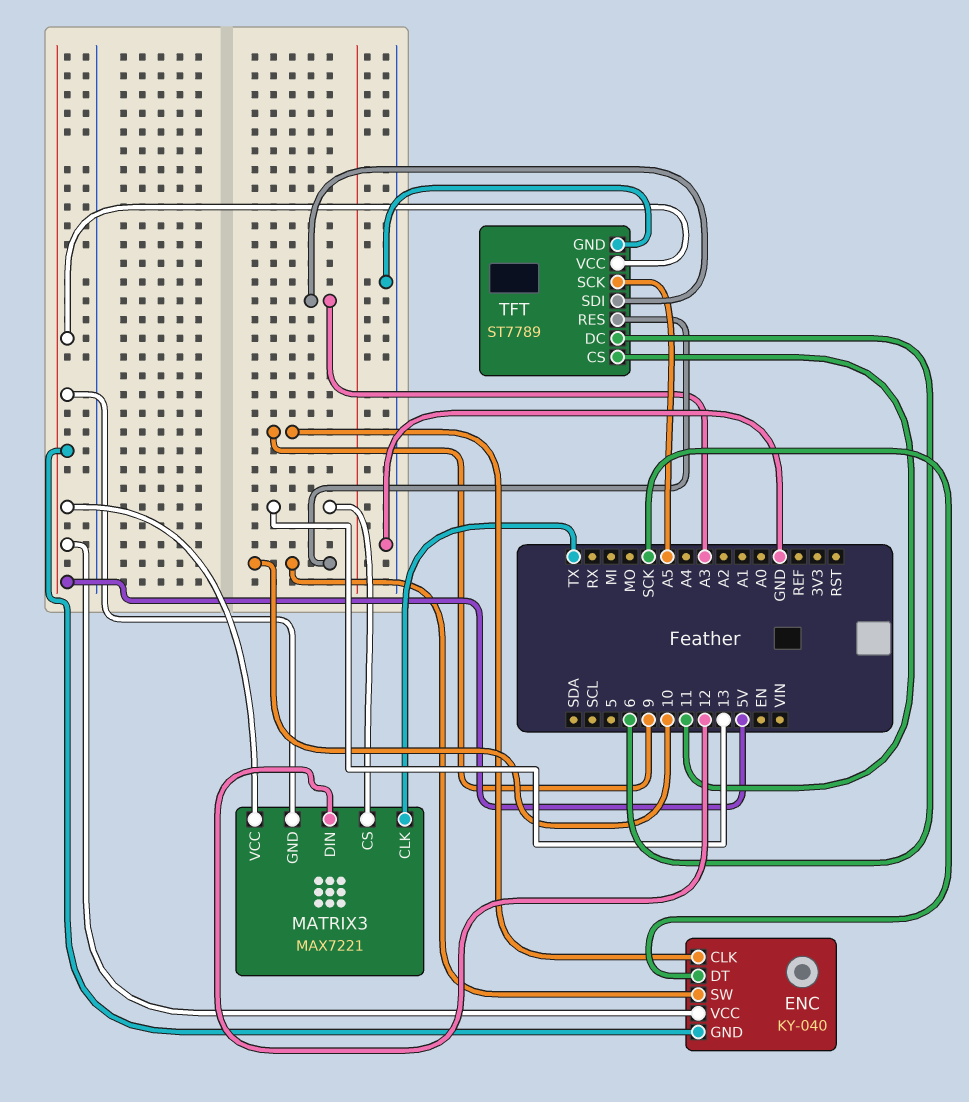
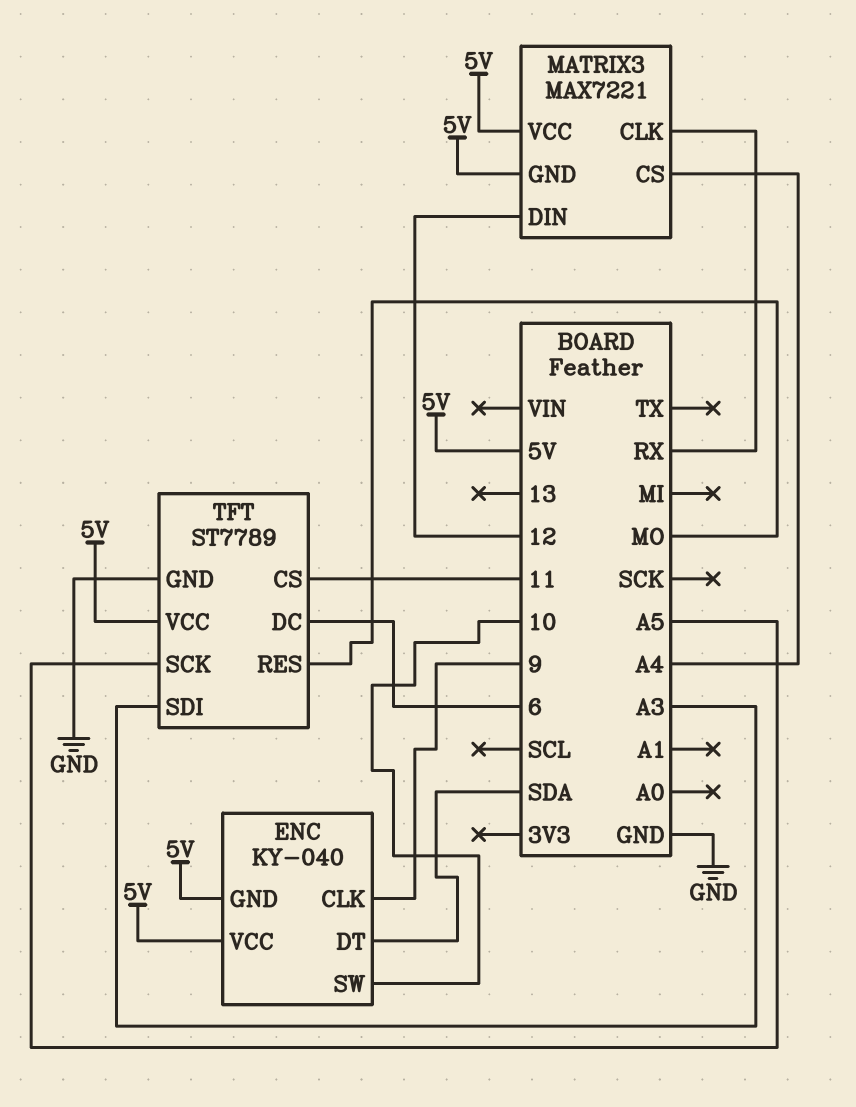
ENC pin DT: SCK -> SDA
MATRIX3 pin CLK: TX -> RX
MATRIX3 pin CS: 13 -> A4
TFT pin RES: 10 -> MO

